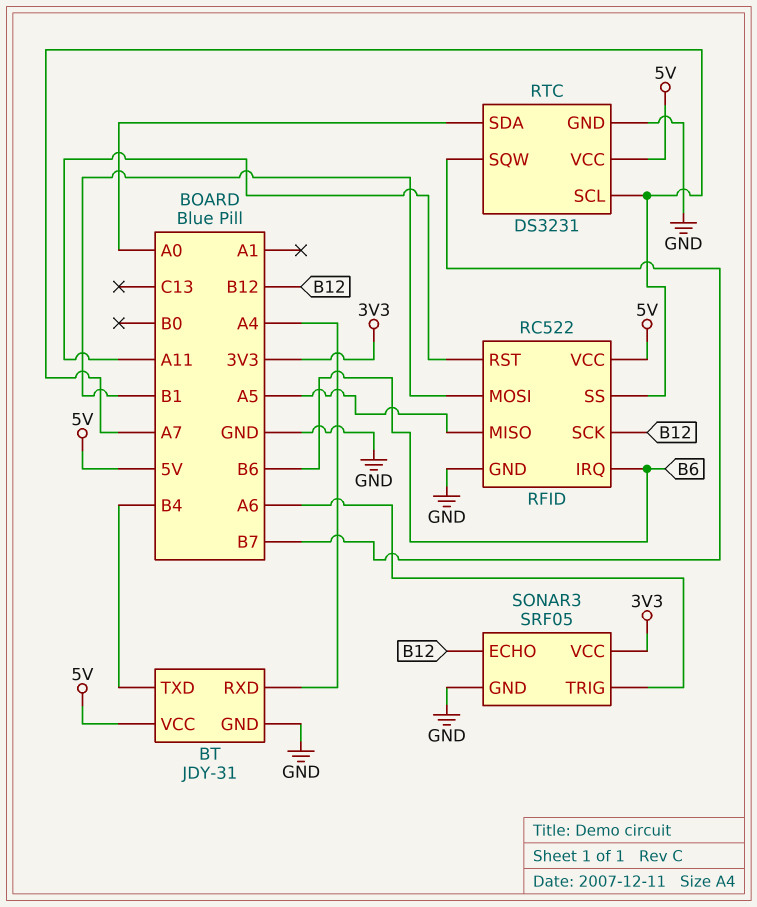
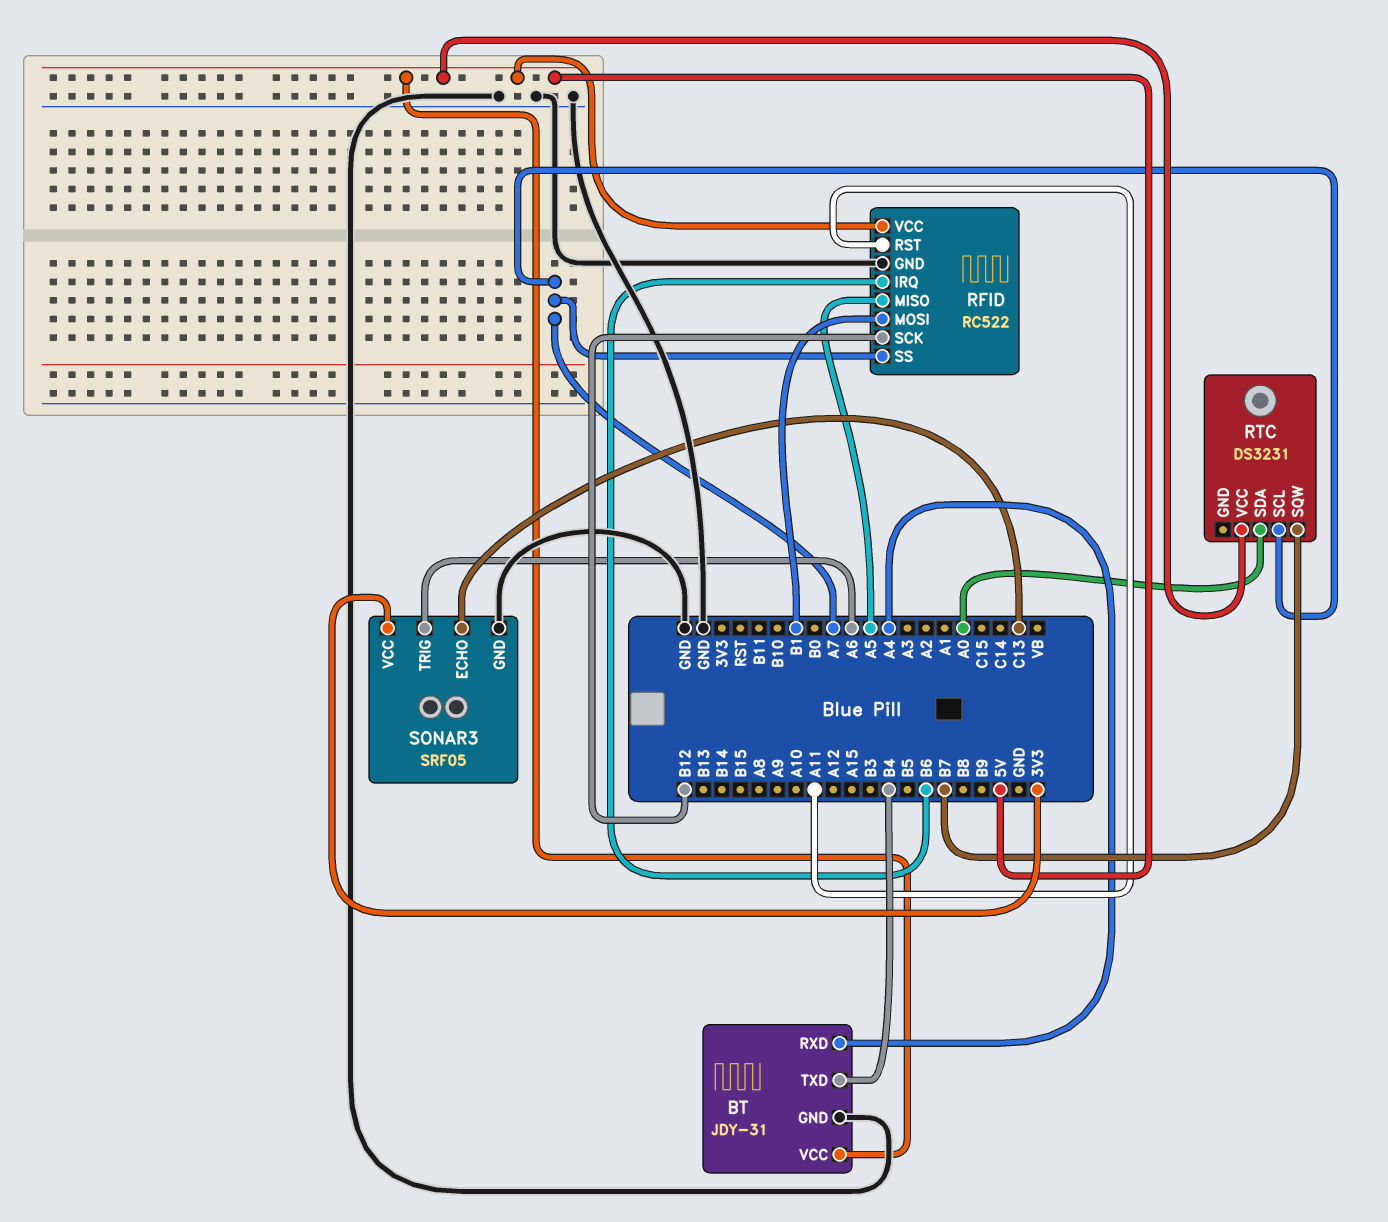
RTC pin GND: GND -> none
SONAR3 pin ECHO: B12 -> C13

